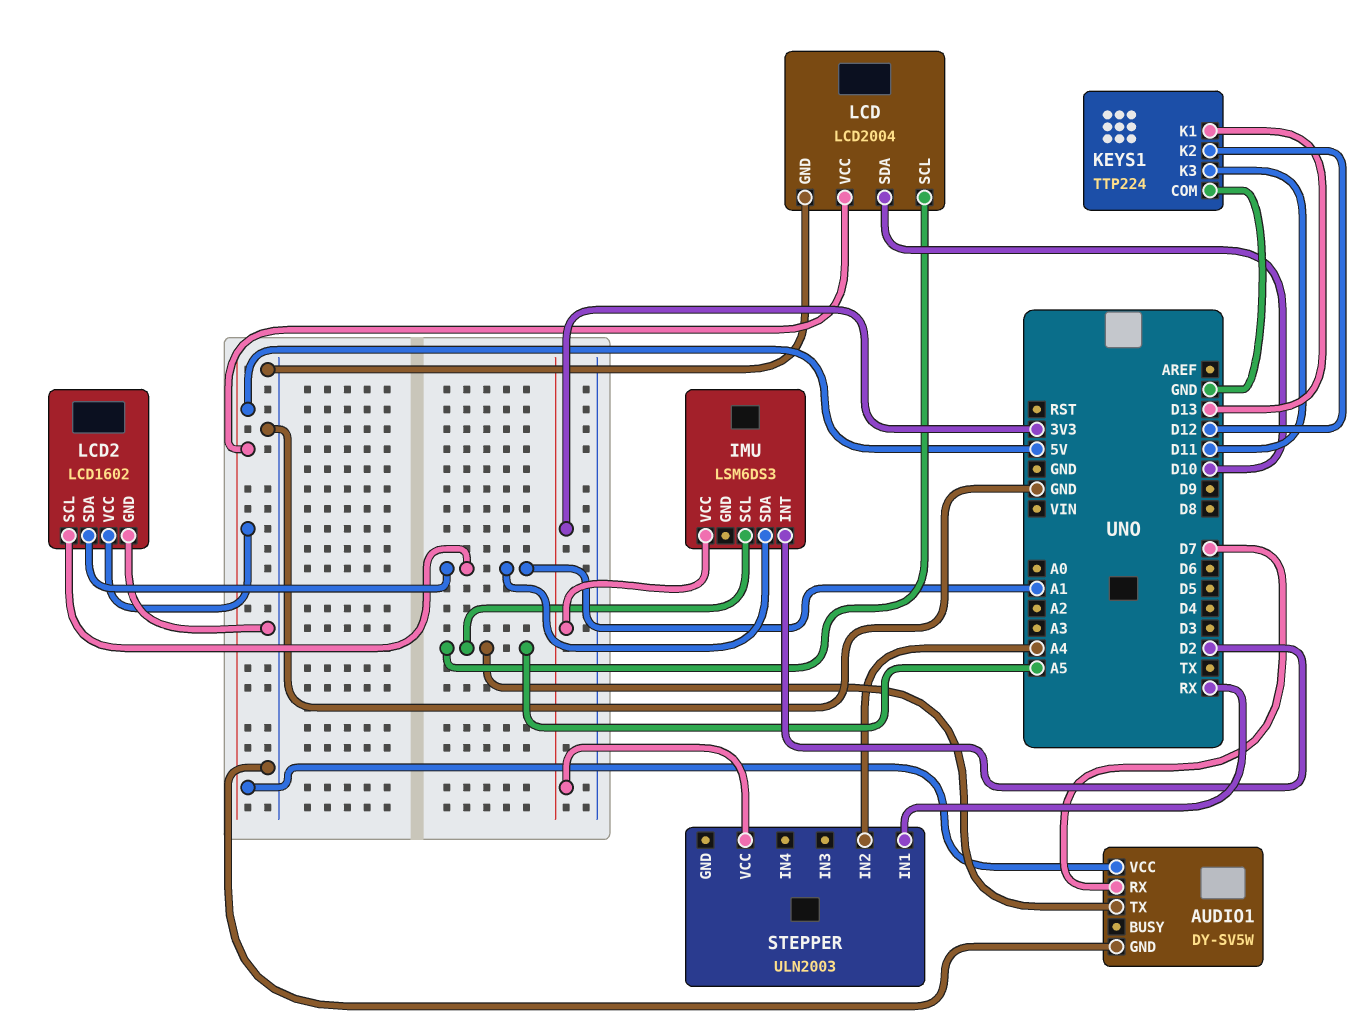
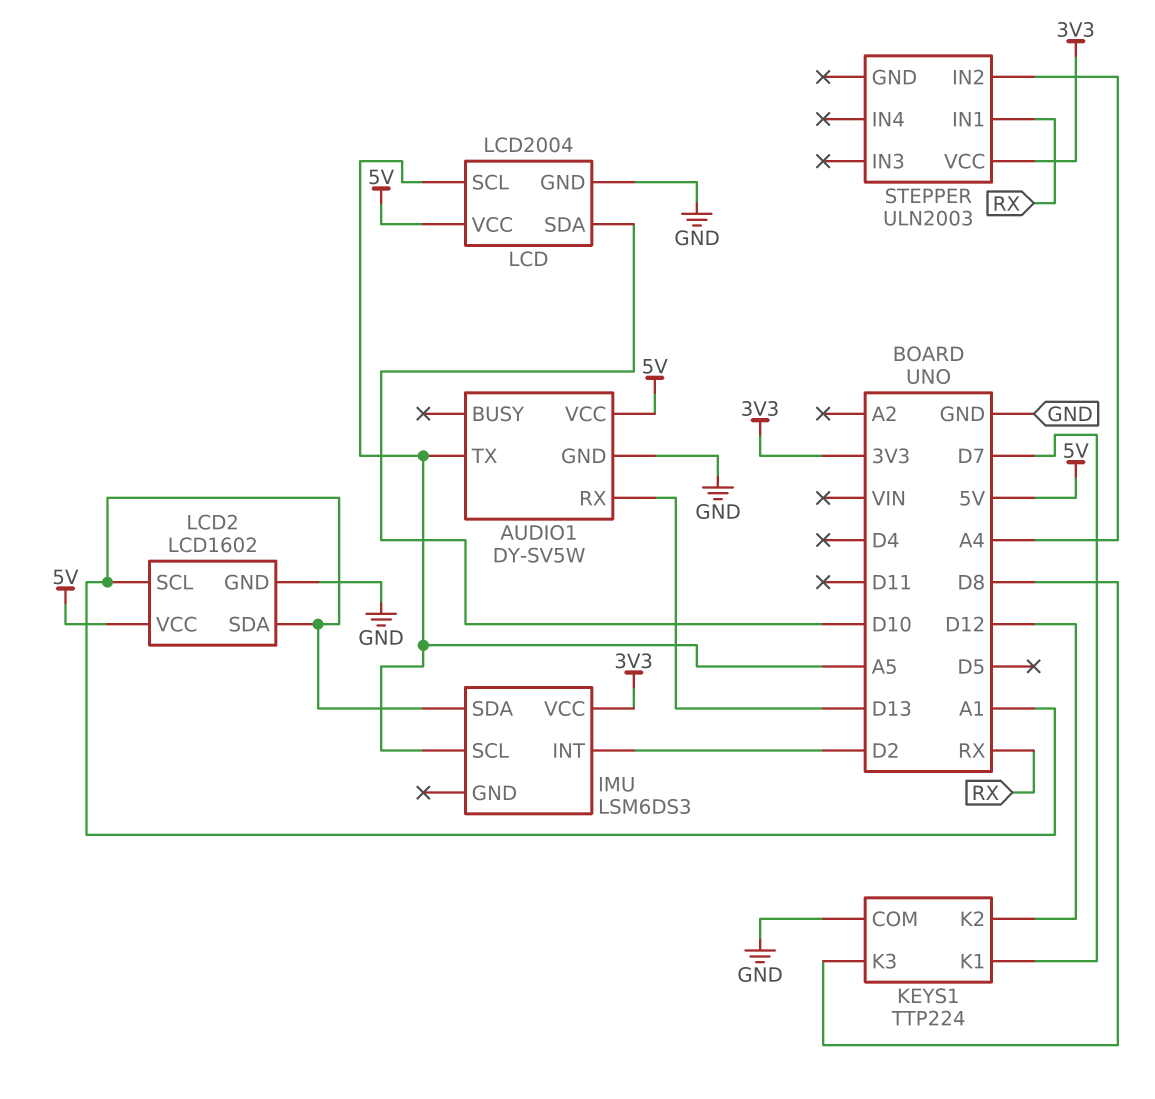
AUDIO1 pin RX: D7 -> D13
KEYS1 pin K1: D13 -> D7
KEYS1 pin K3: D11 -> D8

